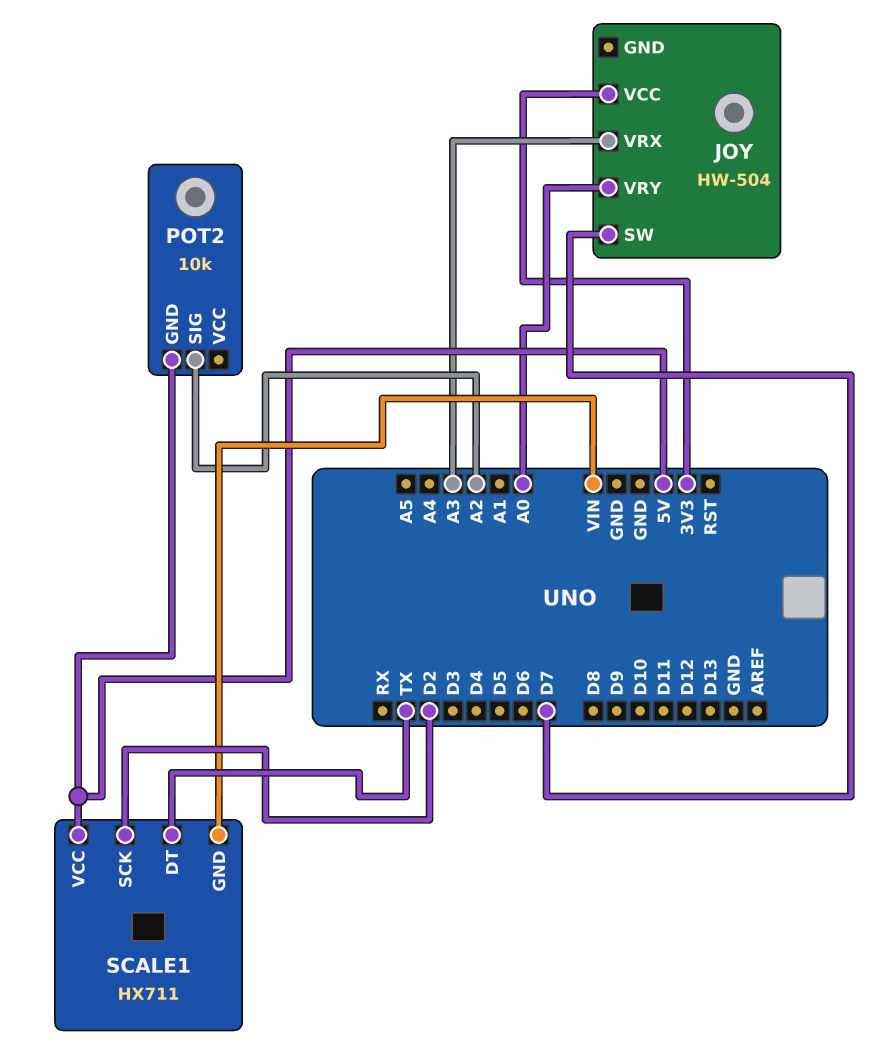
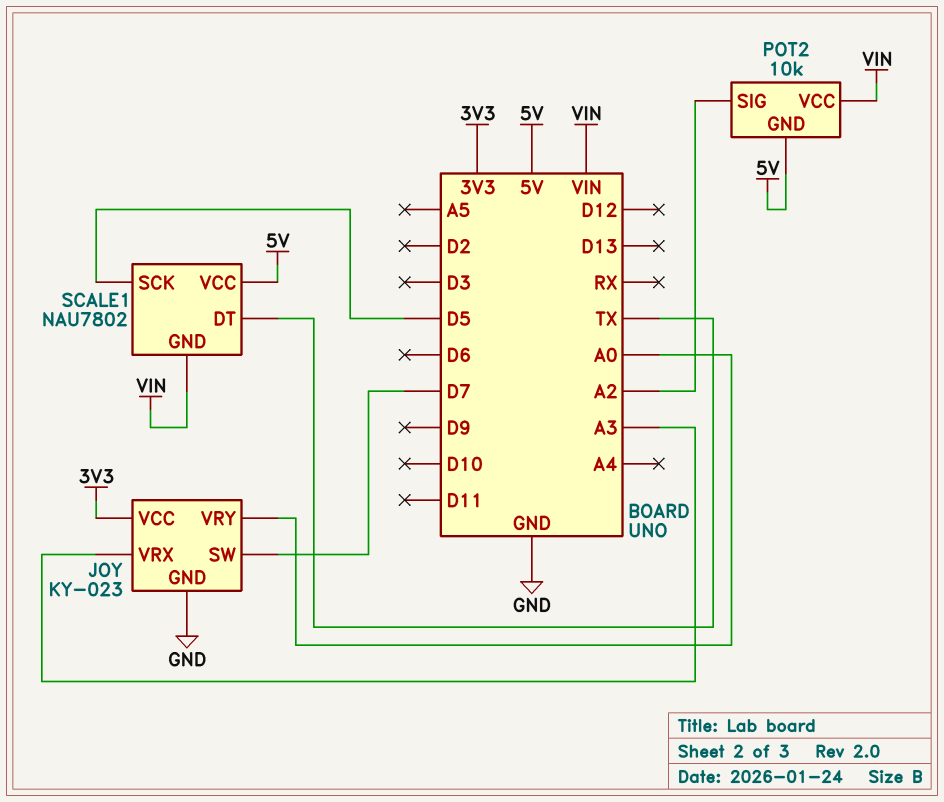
JOY: HW-504 -> KY-023
JOY pin GND: none -> GND
POT2 pin VCC: none -> VIN
SCALE1: HX711 -> NAU7802
SCALE1 pin SCK: D2 -> D5

